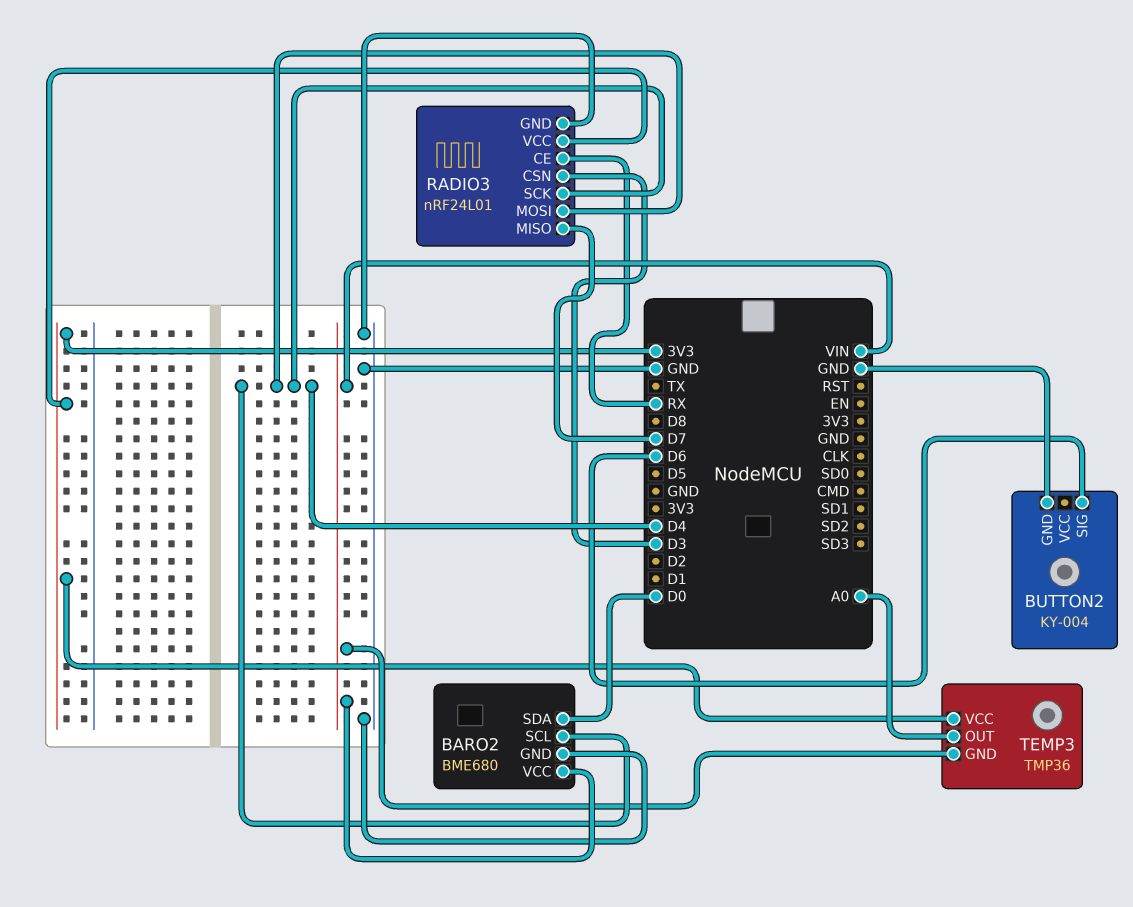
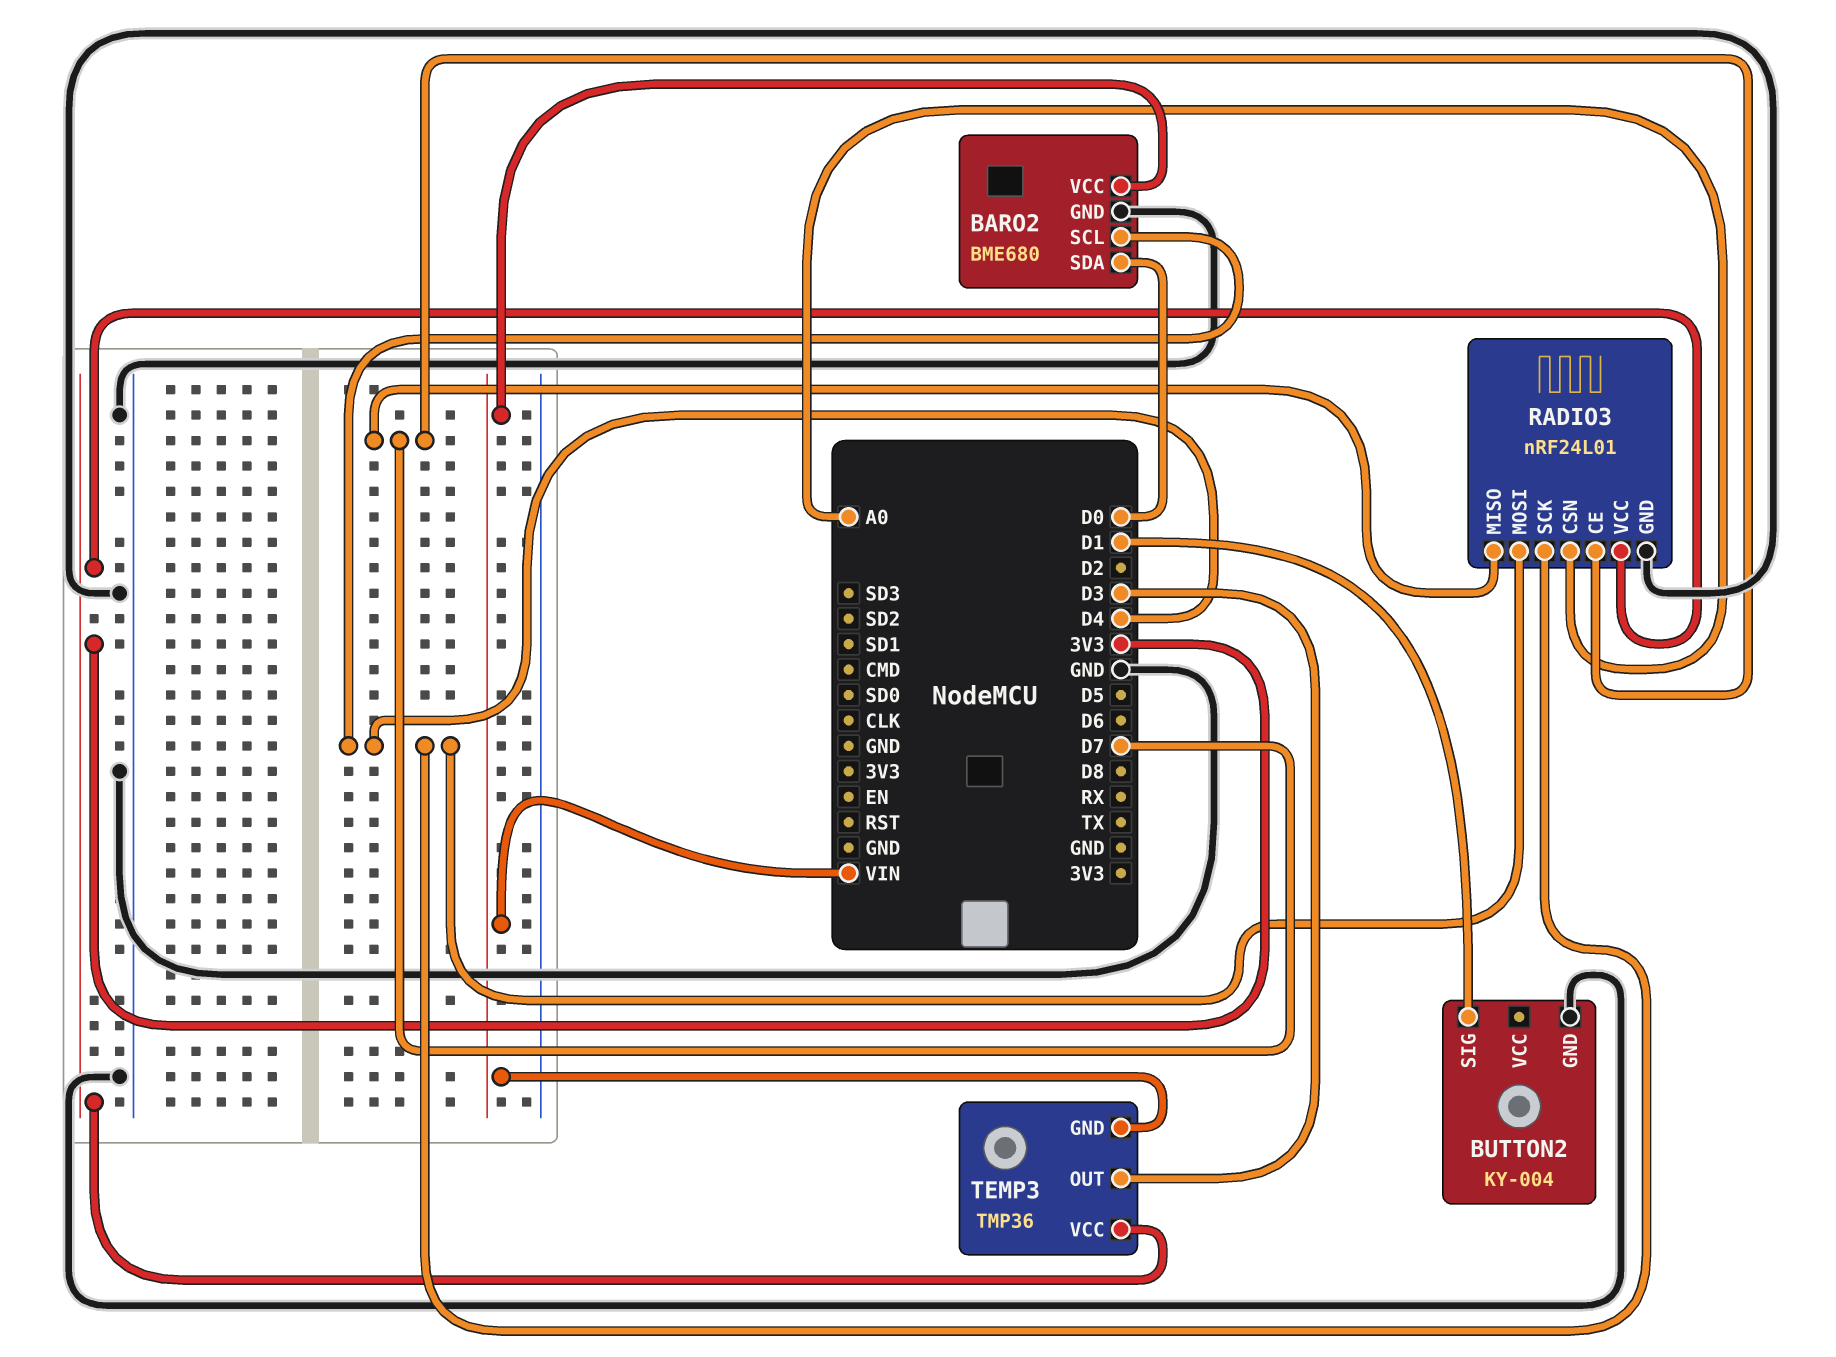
BUTTON2 pin SIG: D6 -> D1
RADIO3 pin CE: RX -> D7
RADIO3 pin CSN: D3 -> A0
TEMP3 pin OUT: A0 -> D3

